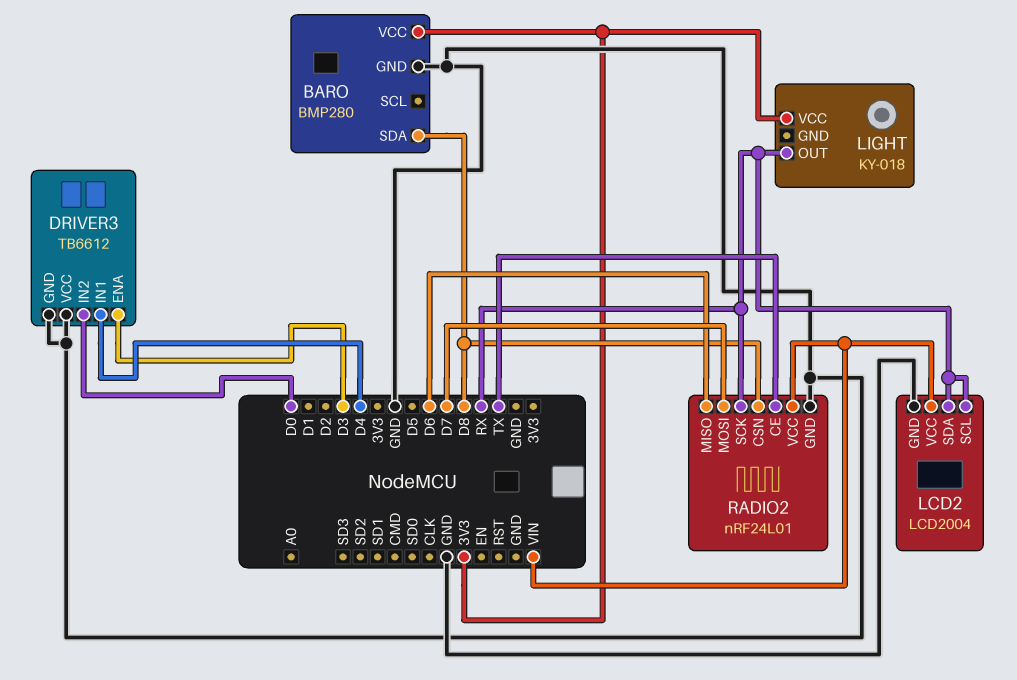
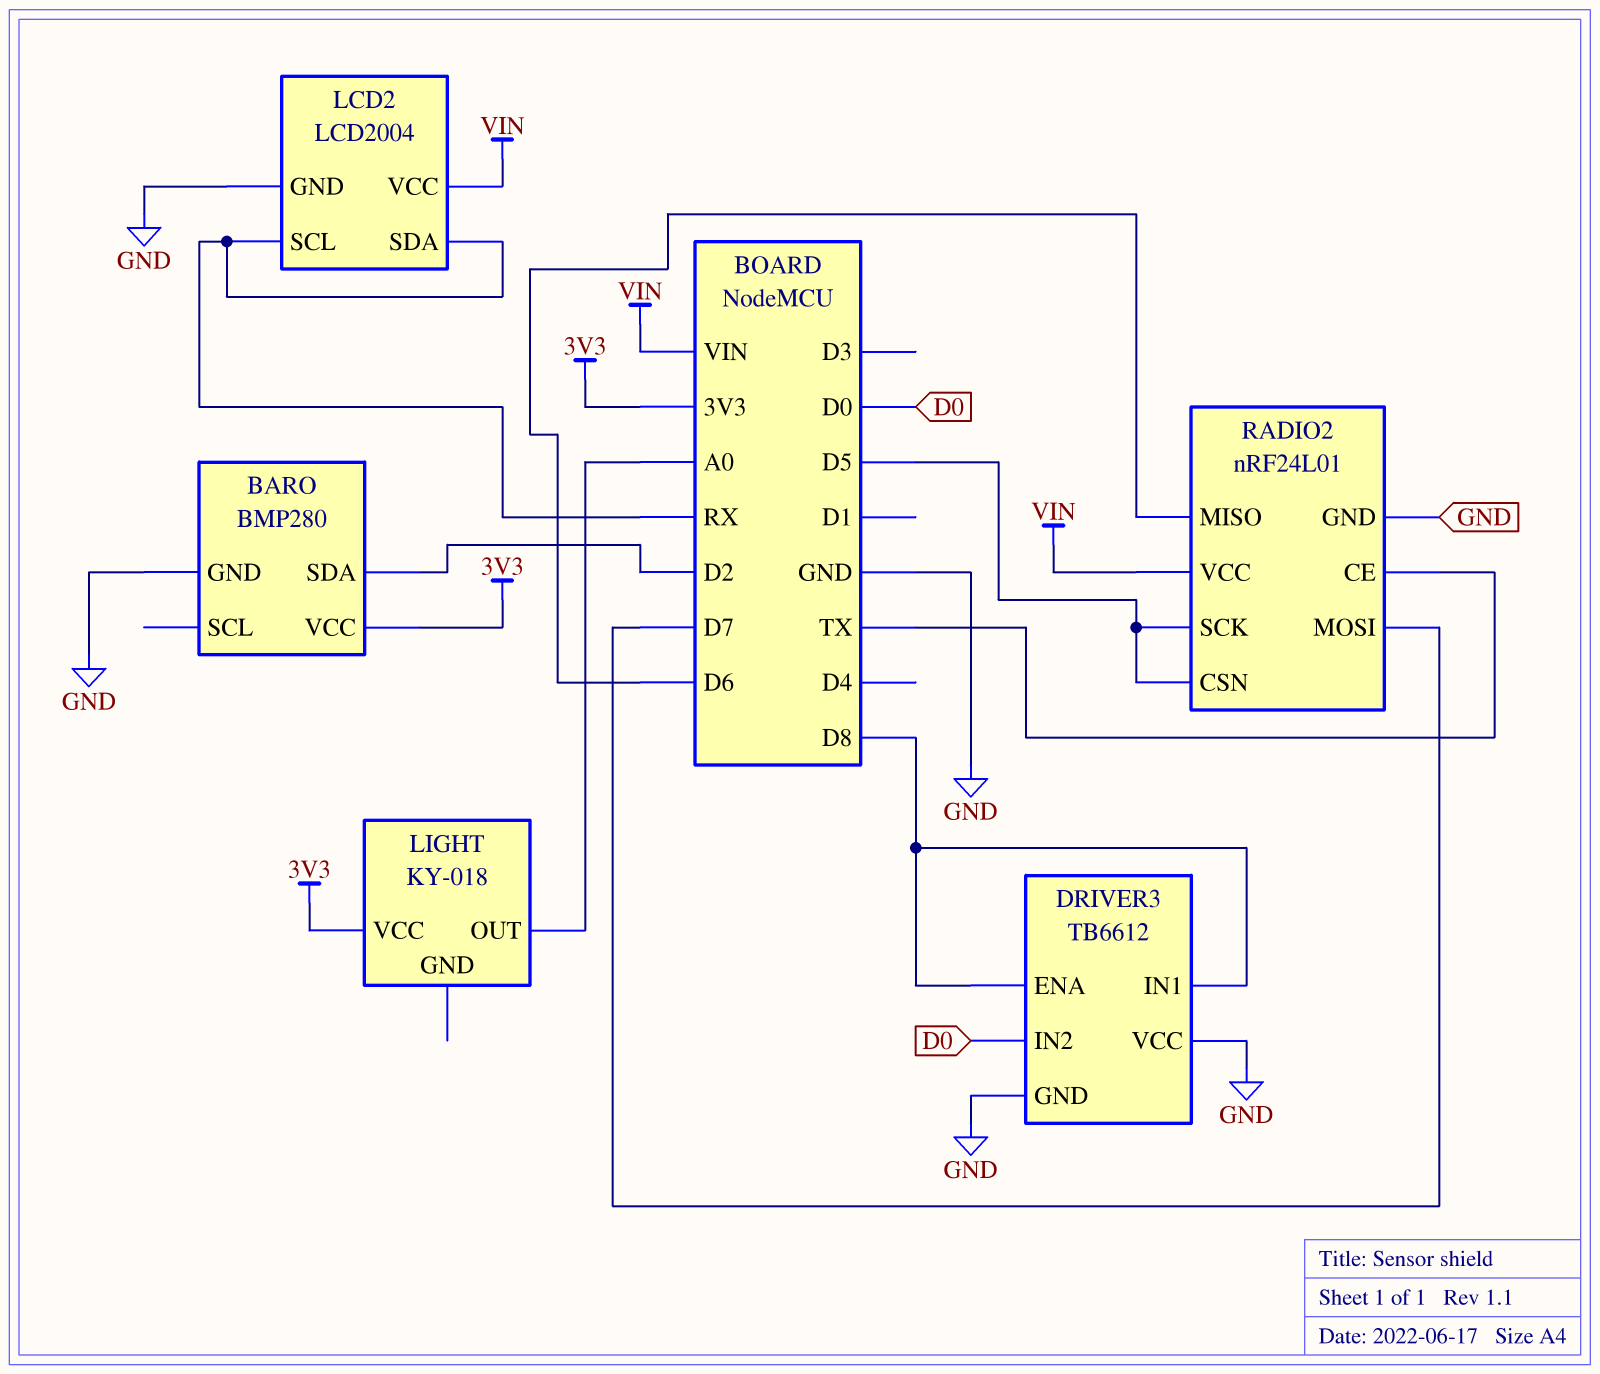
BARO pin SDA: D8 -> D2
DRIVER3 pin ENA: D3 -> D8
DRIVER3 pin IN1: D4 -> D8
LIGHT pin OUT: RX -> A0
RADIO2 pin CSN: D8 -> D5
RADIO2 pin SCK: RX -> D5

